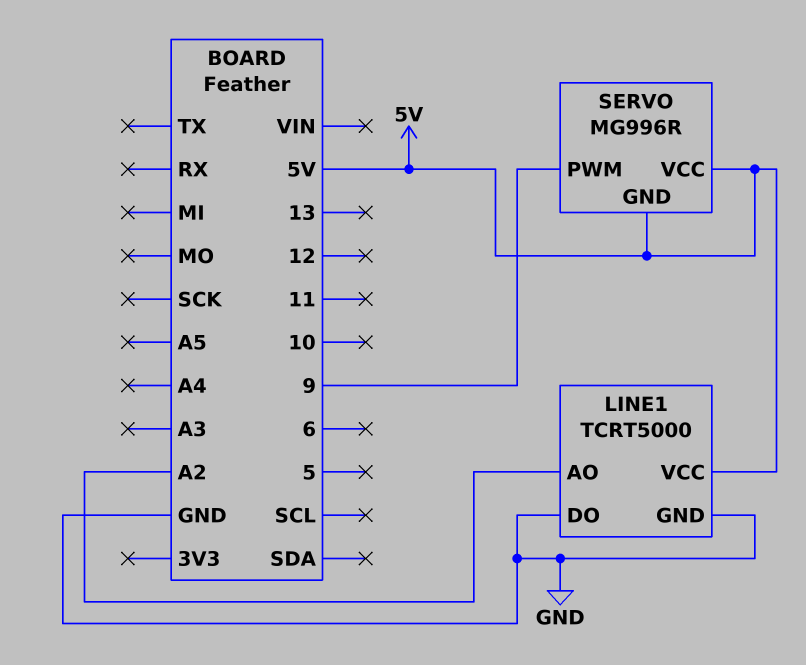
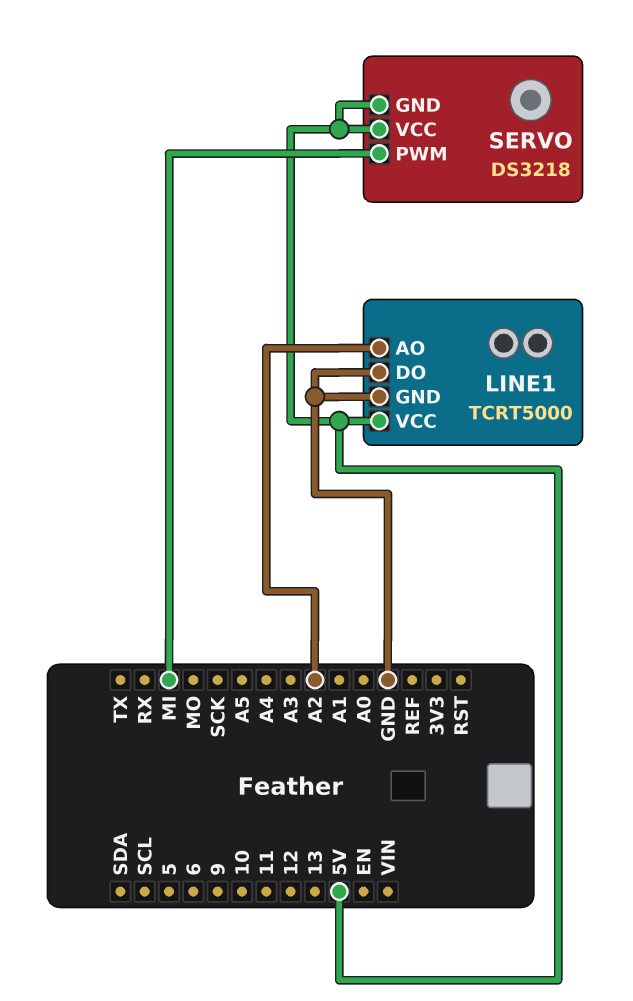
SERVO: MG996R -> DS3218
SERVO pin PWM: 9 -> MI

